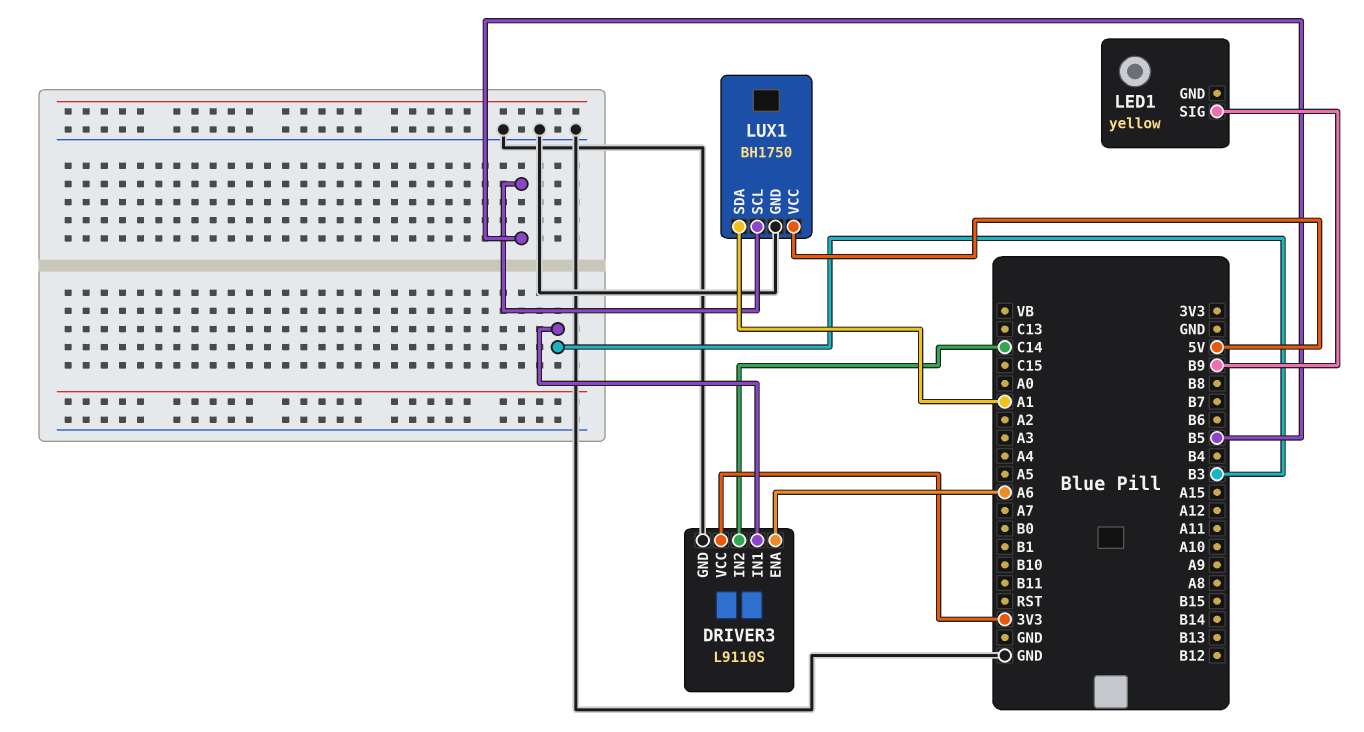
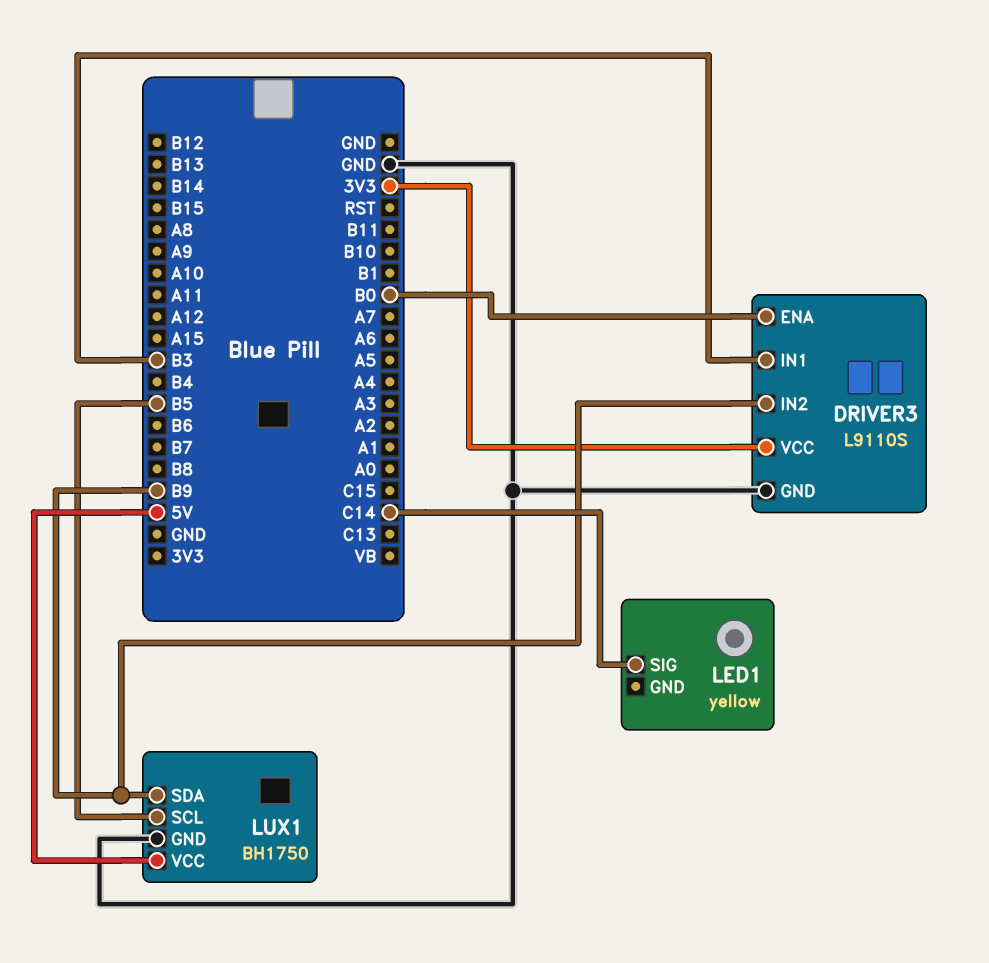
DRIVER3 pin ENA: A6 -> B0
DRIVER3 pin IN2: C14 -> B9
LED1 pin SIG: B9 -> C14
LUX1 pin SDA: A1 -> B9

